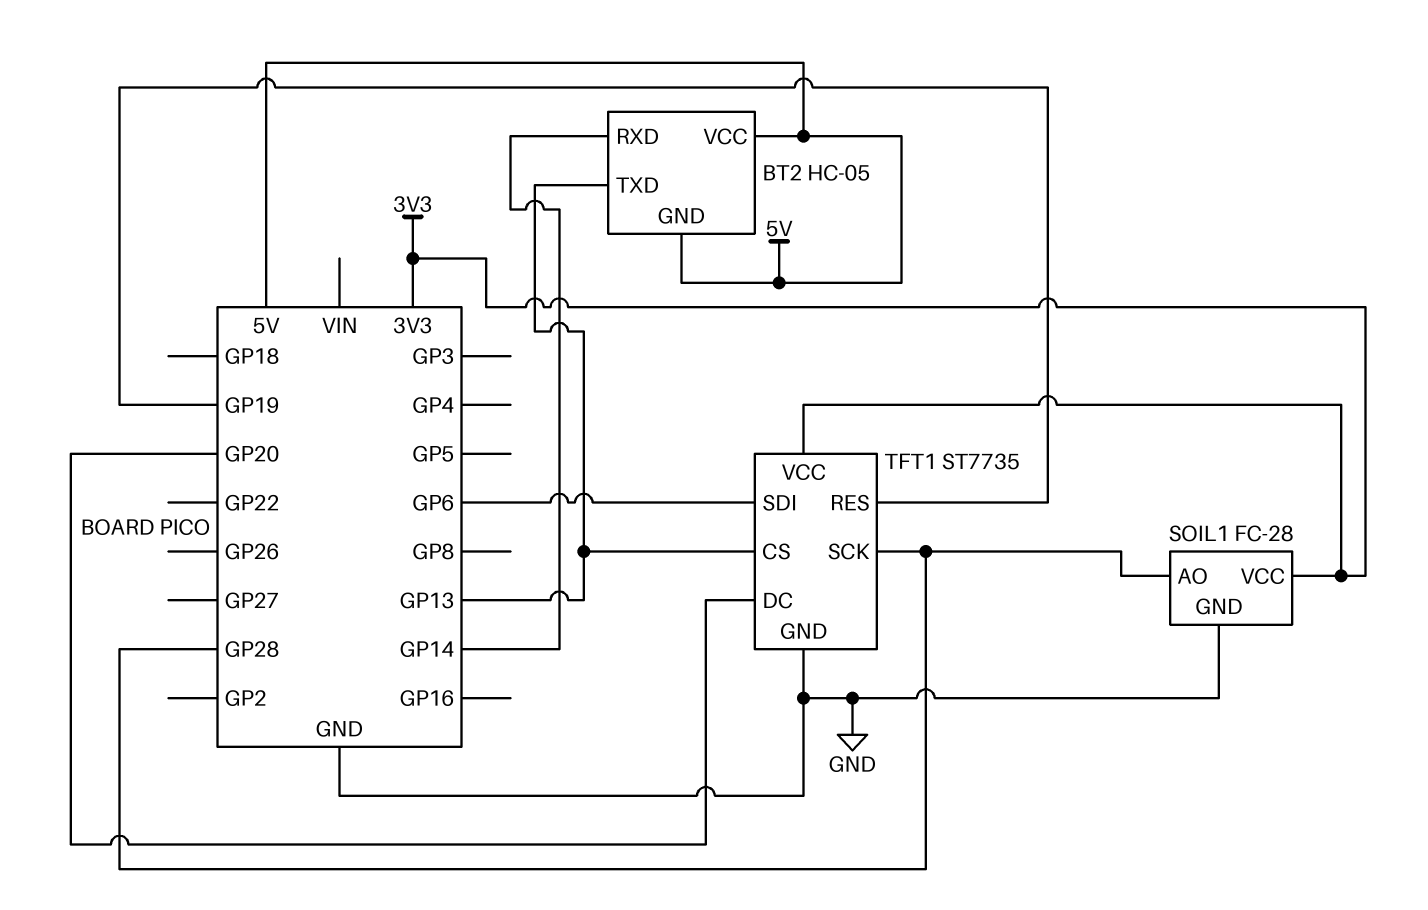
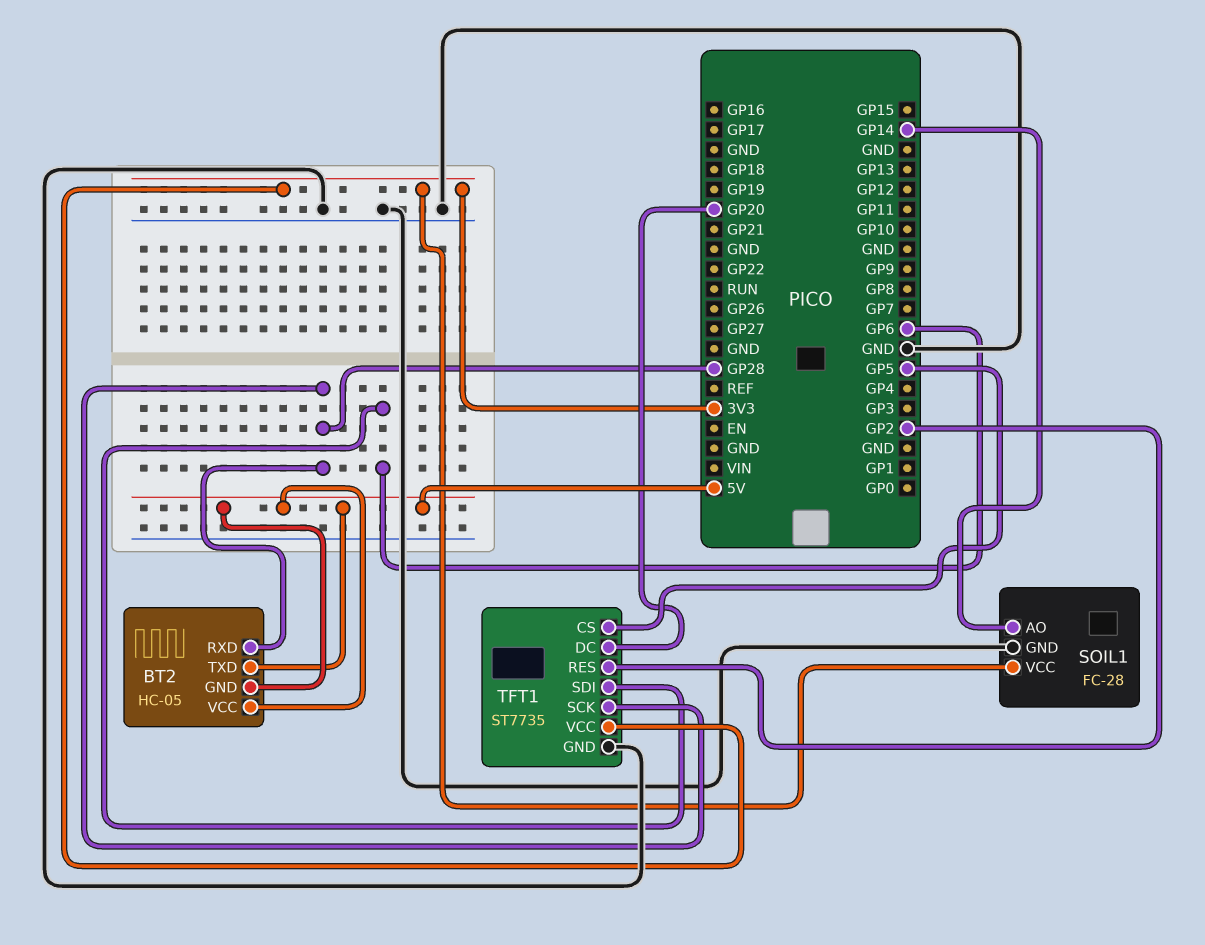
BT2 pin RXD: GP14 -> GP28
BT2 pin TXD: GP13 -> 5V
SOIL1 pin AO: GP28 -> GP14
TFT1 pin CS: GP13 -> GP5
TFT1 pin RES: GP19 -> GP2

